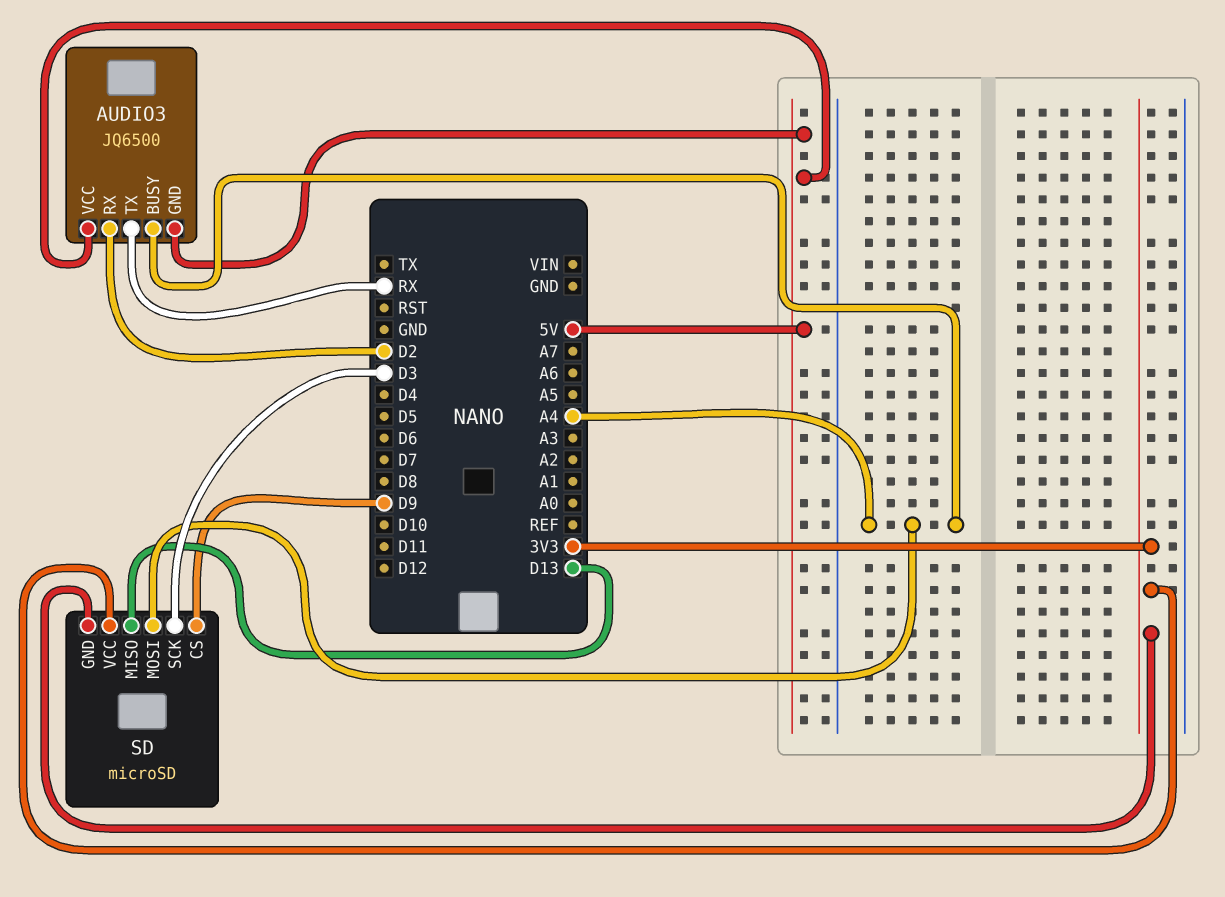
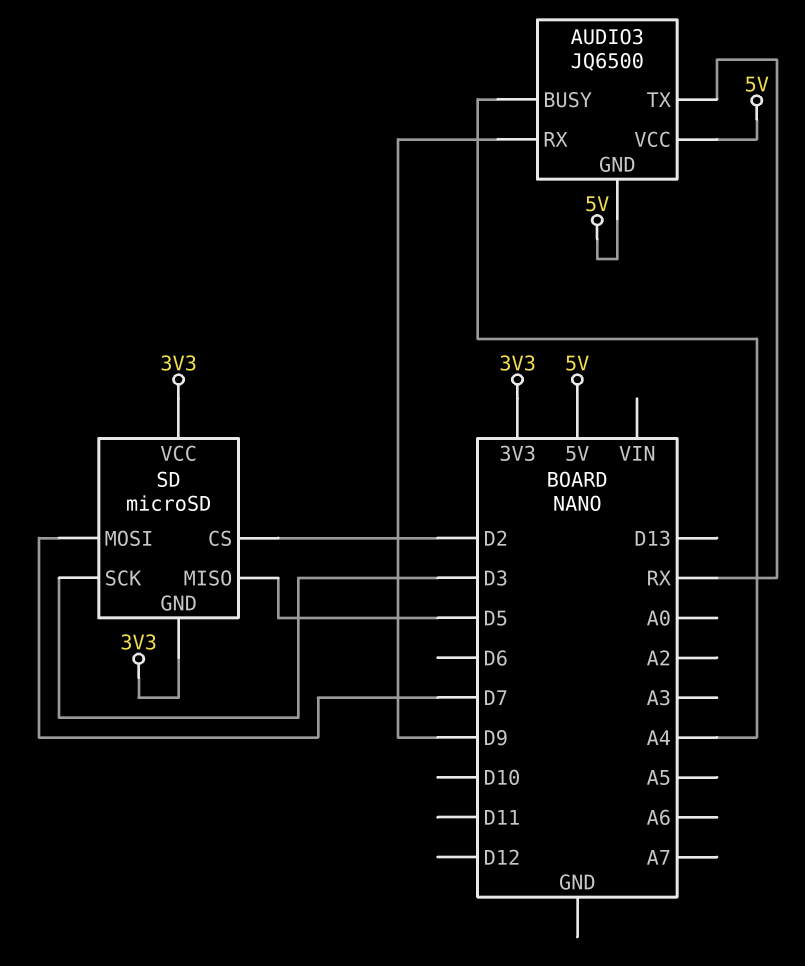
AUDIO3 pin RX: D2 -> D9
SD pin CS: D9 -> D2
SD pin MISO: D13 -> D5
SD pin MOSI: A4 -> D7

